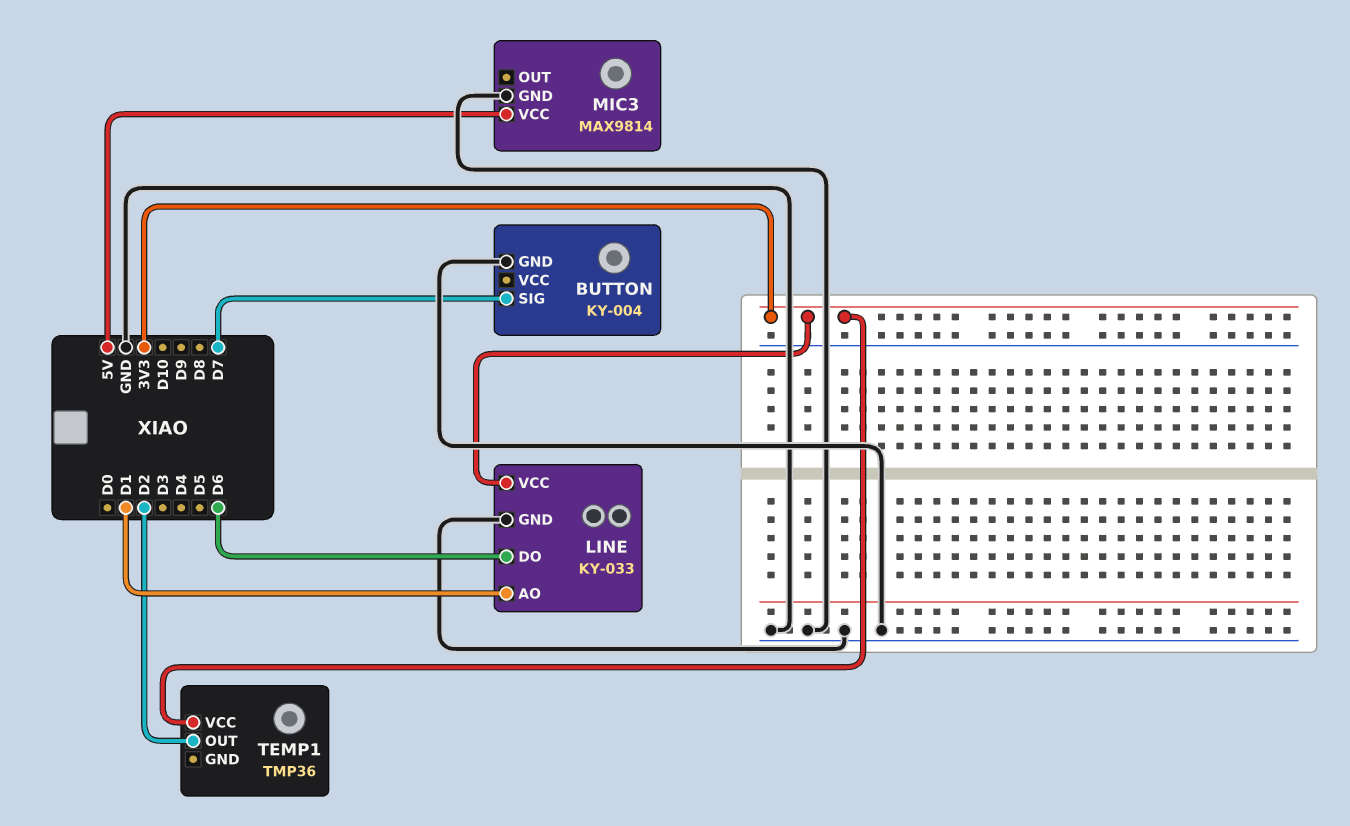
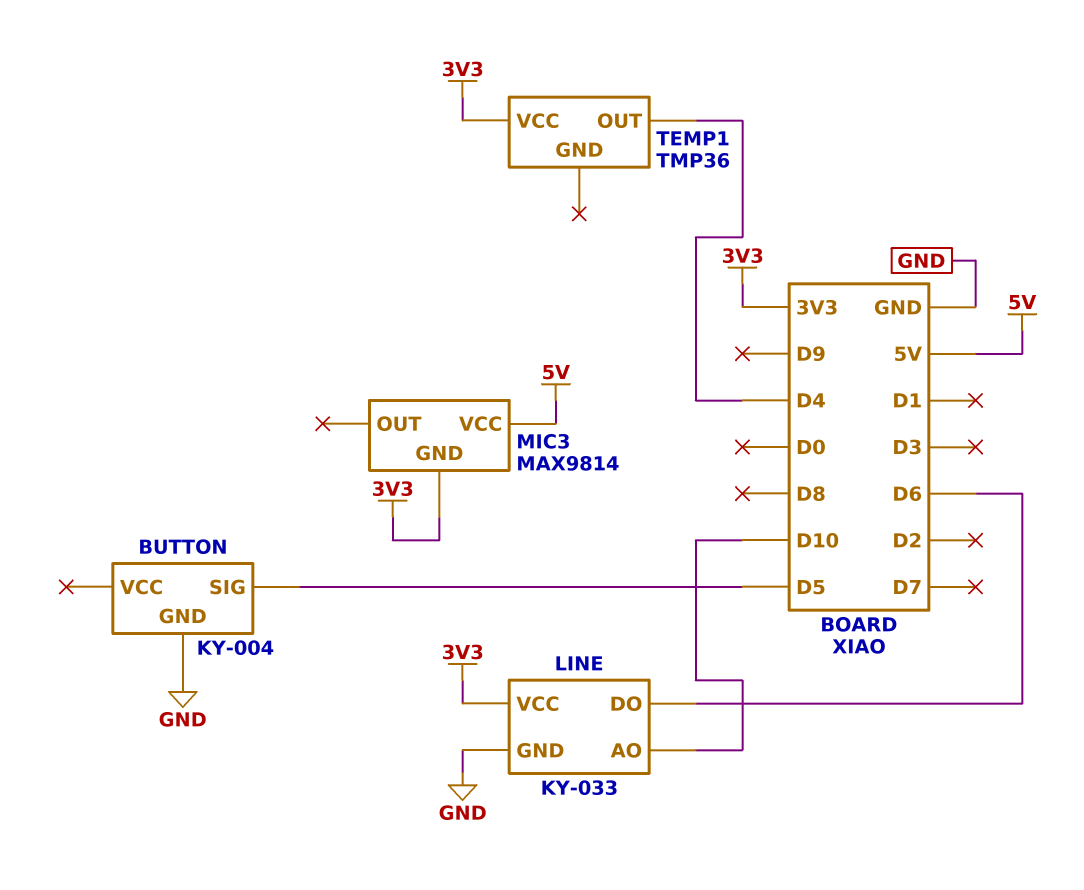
BUTTON pin SIG: D7 -> D5
LINE pin AO: D1 -> D10
MIC3 pin GND: GND -> 3V3
TEMP1 pin OUT: D2 -> D4

